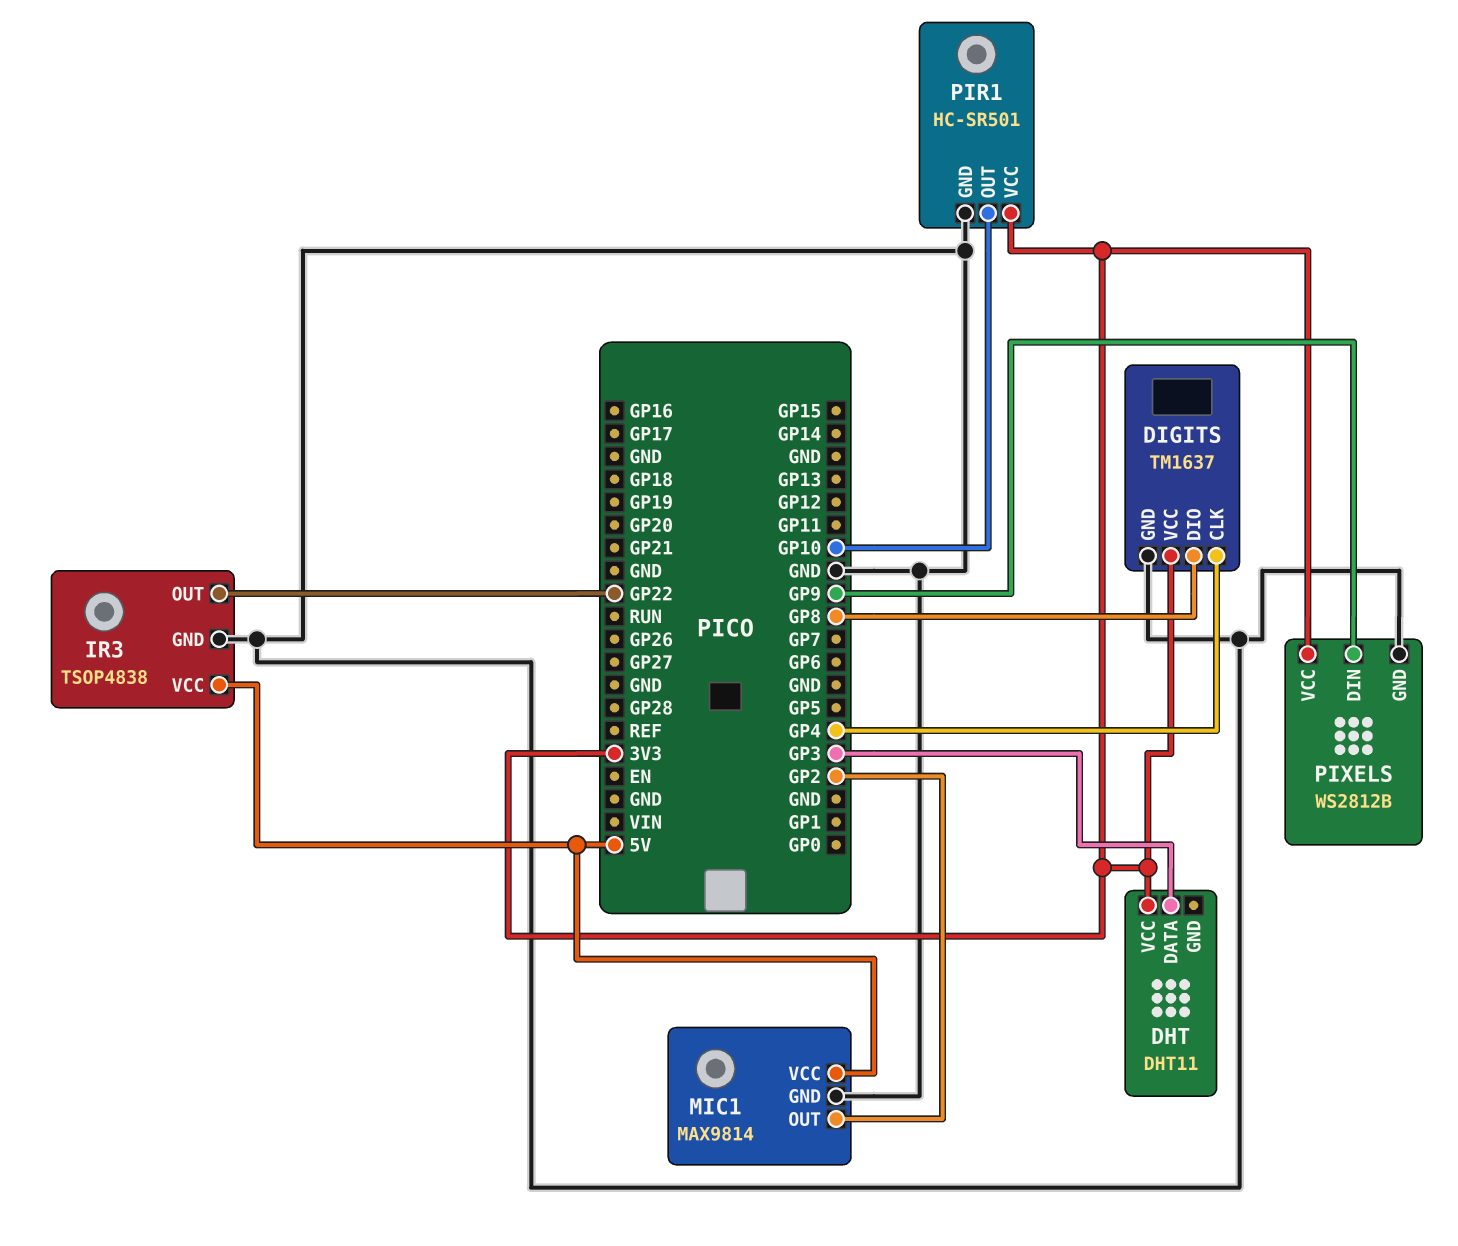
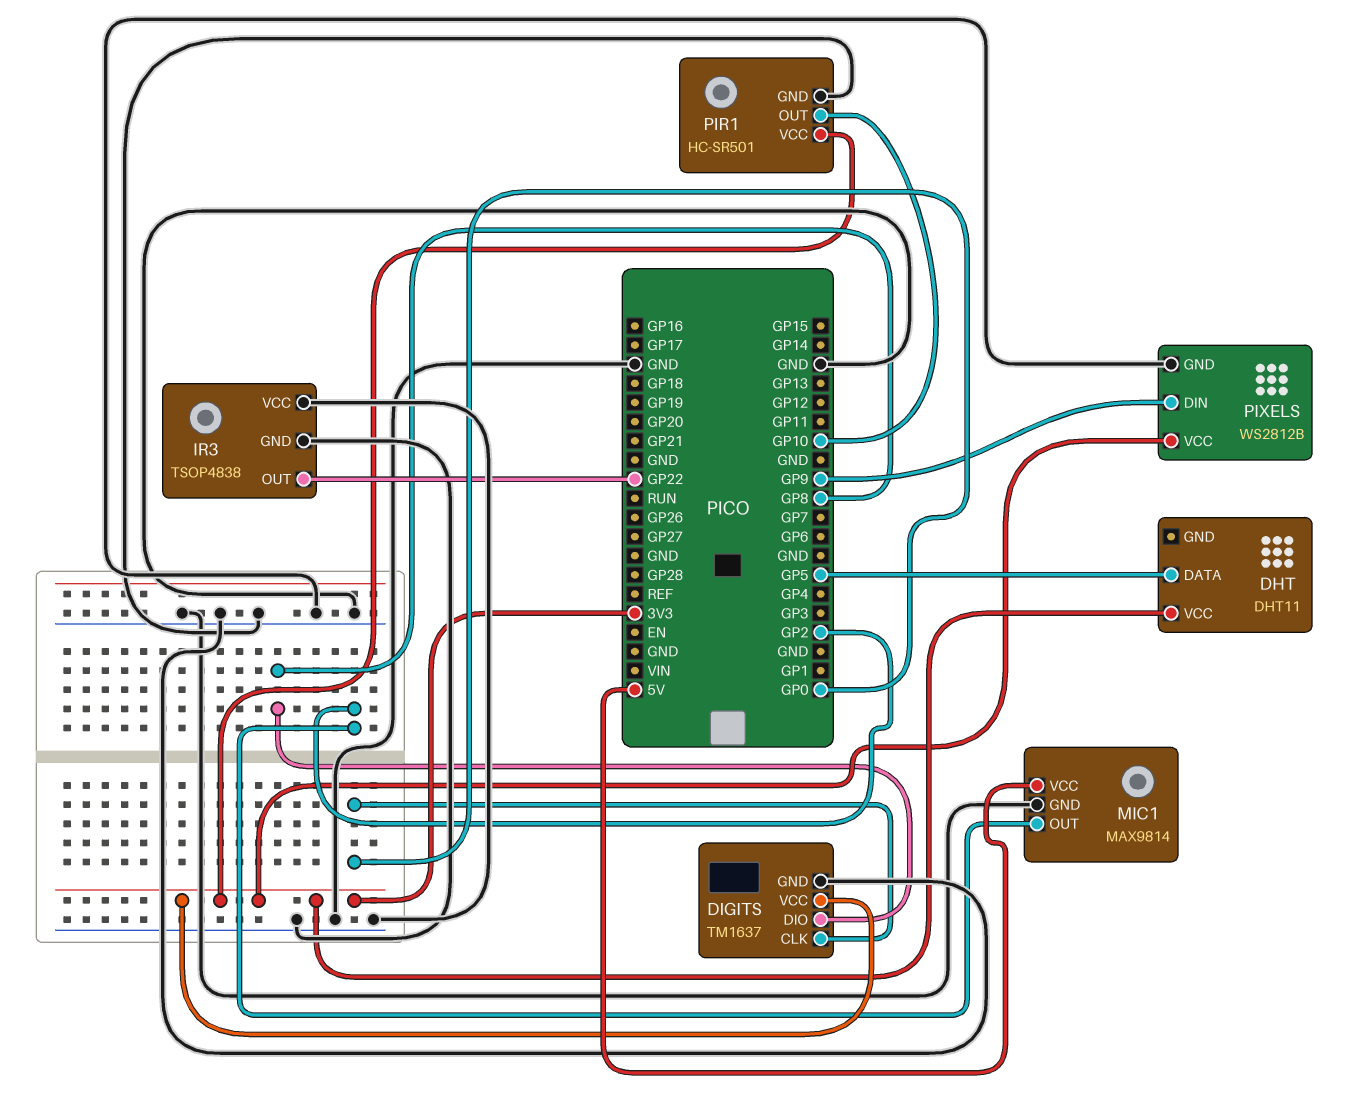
DHT pin DATA: GP3 -> GP5
DIGITS pin CLK: GP4 -> GP0
IR3 pin VCC: 5V -> GND

